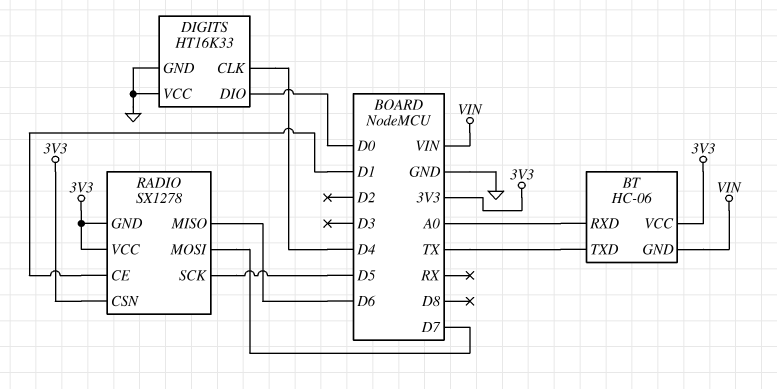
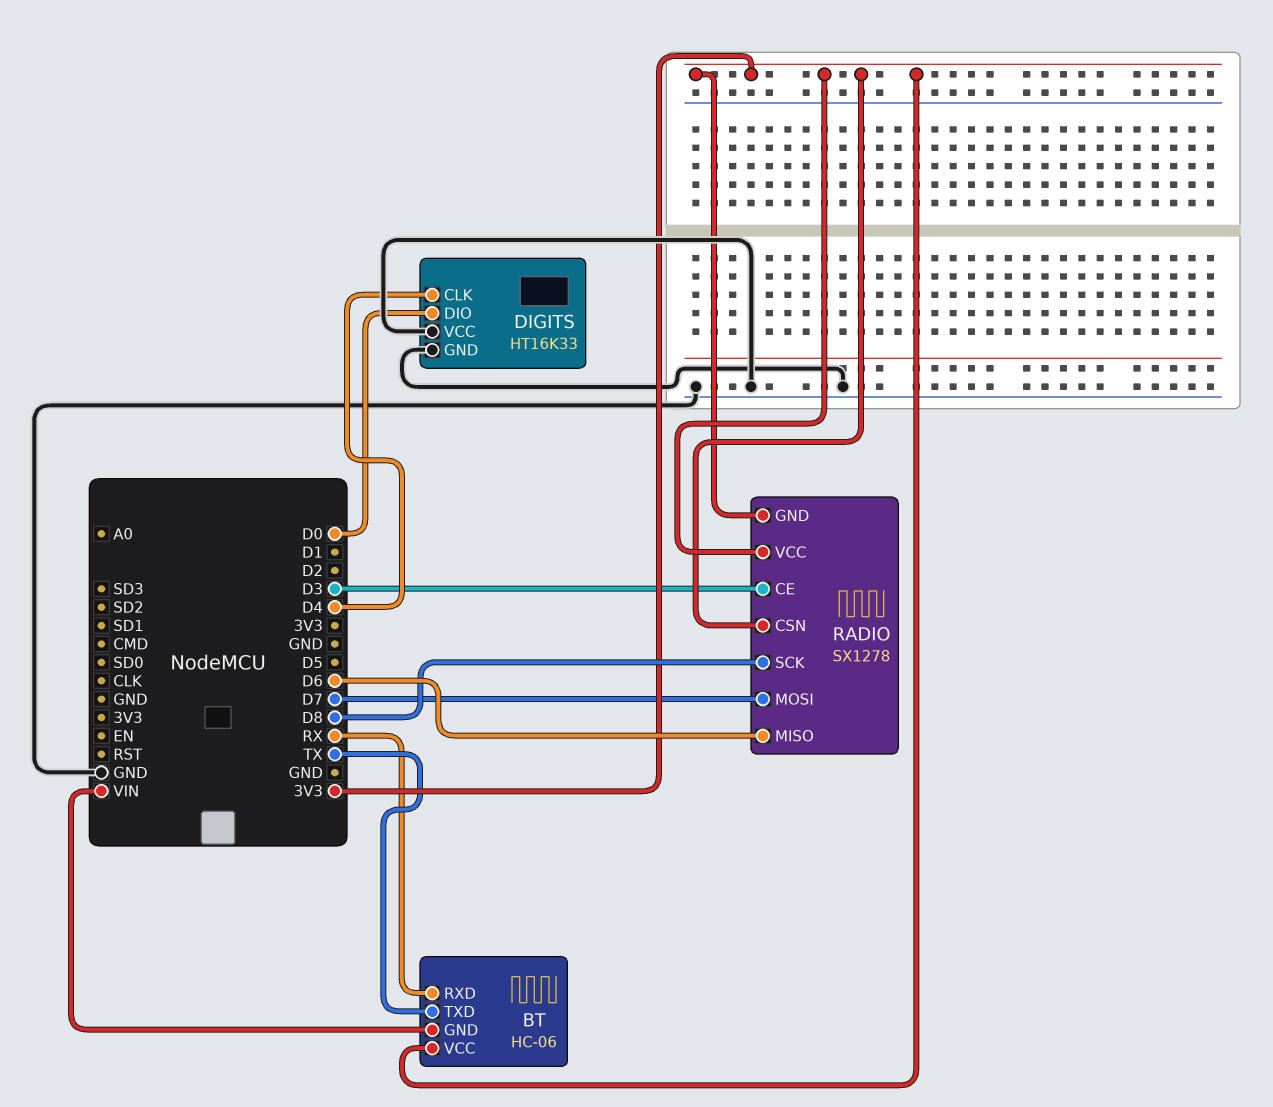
BT pin RXD: A0 -> RX
RADIO pin CE: D1 -> D3
RADIO pin SCK: D5 -> D8

